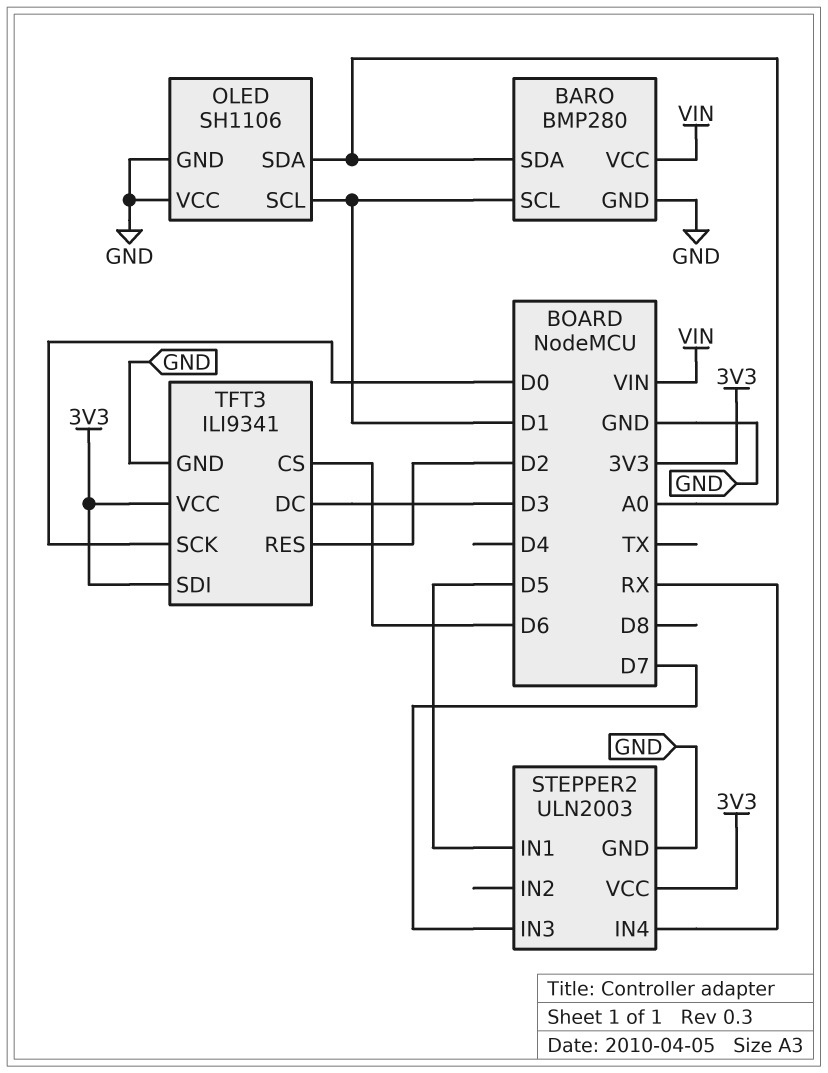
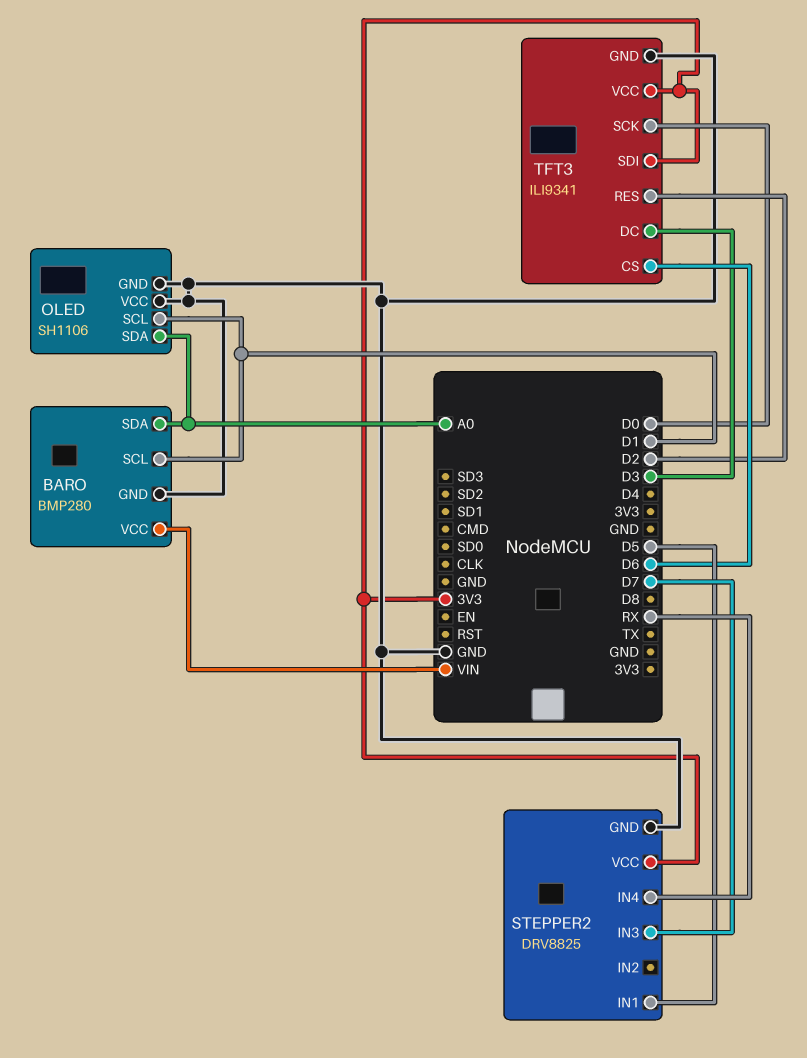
STEPPER2: ULN2003 -> DRV8825

